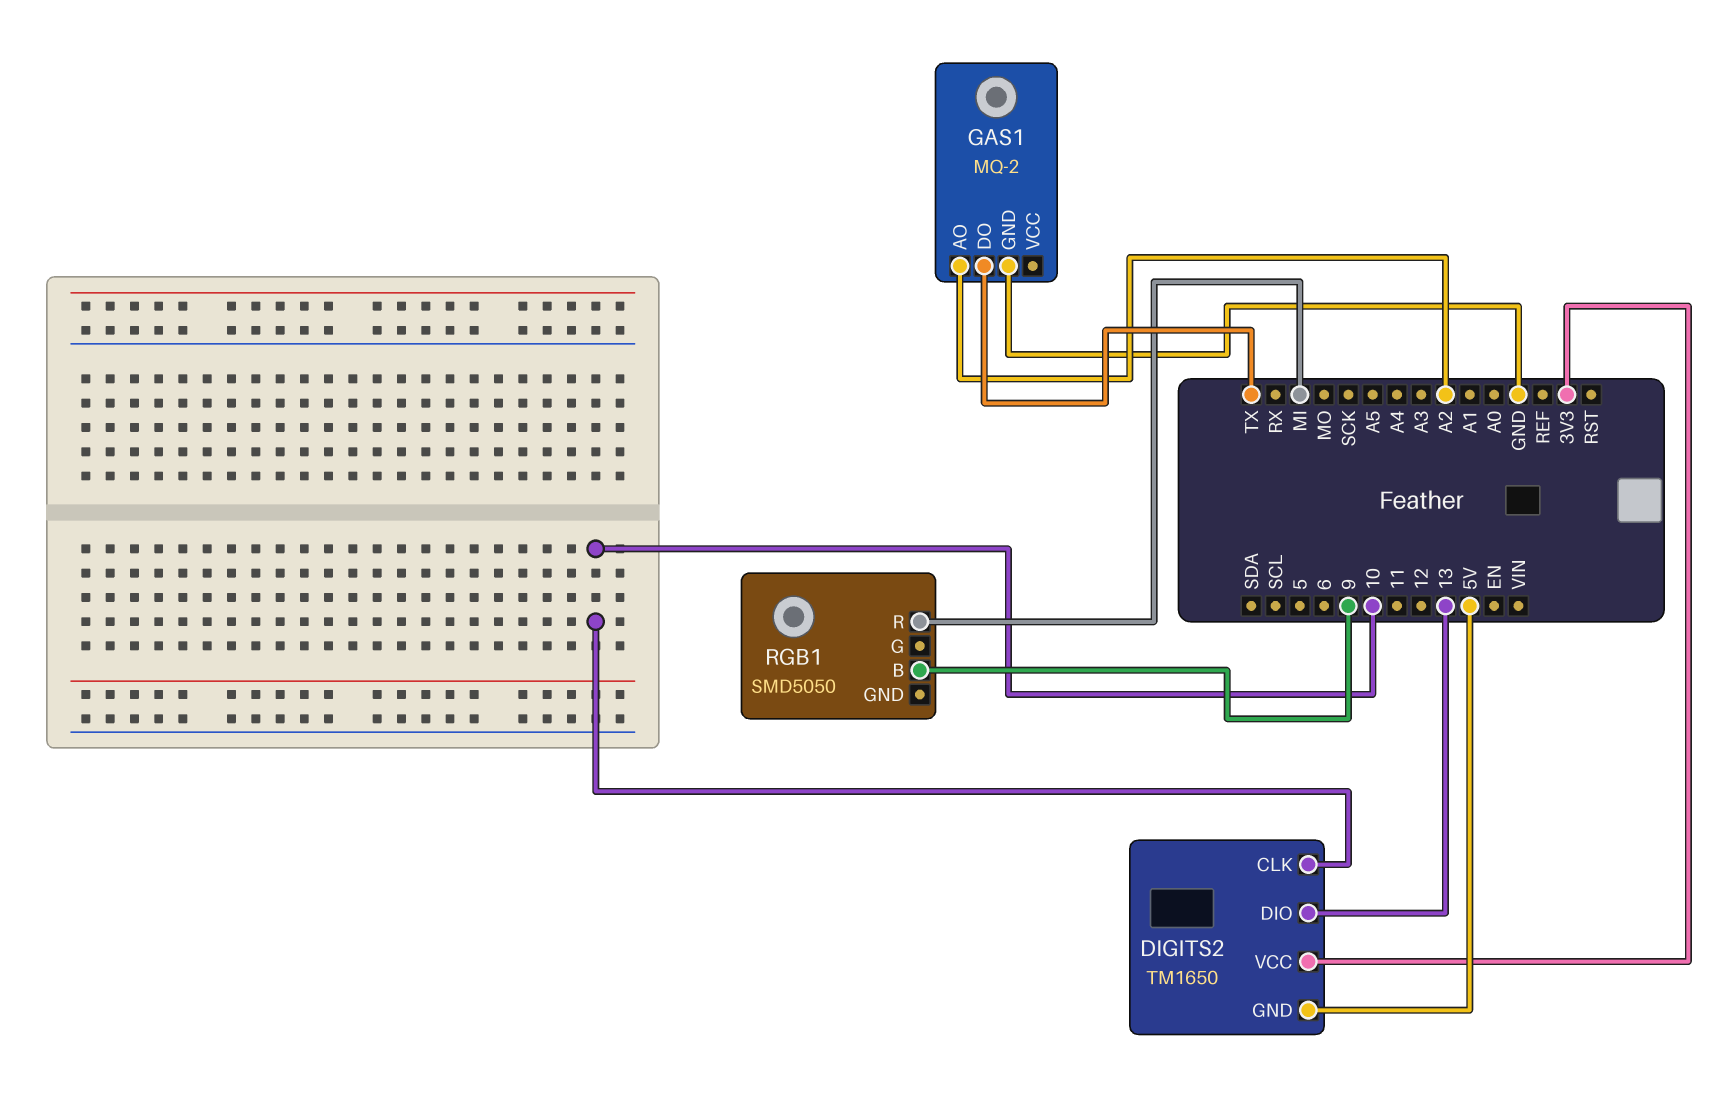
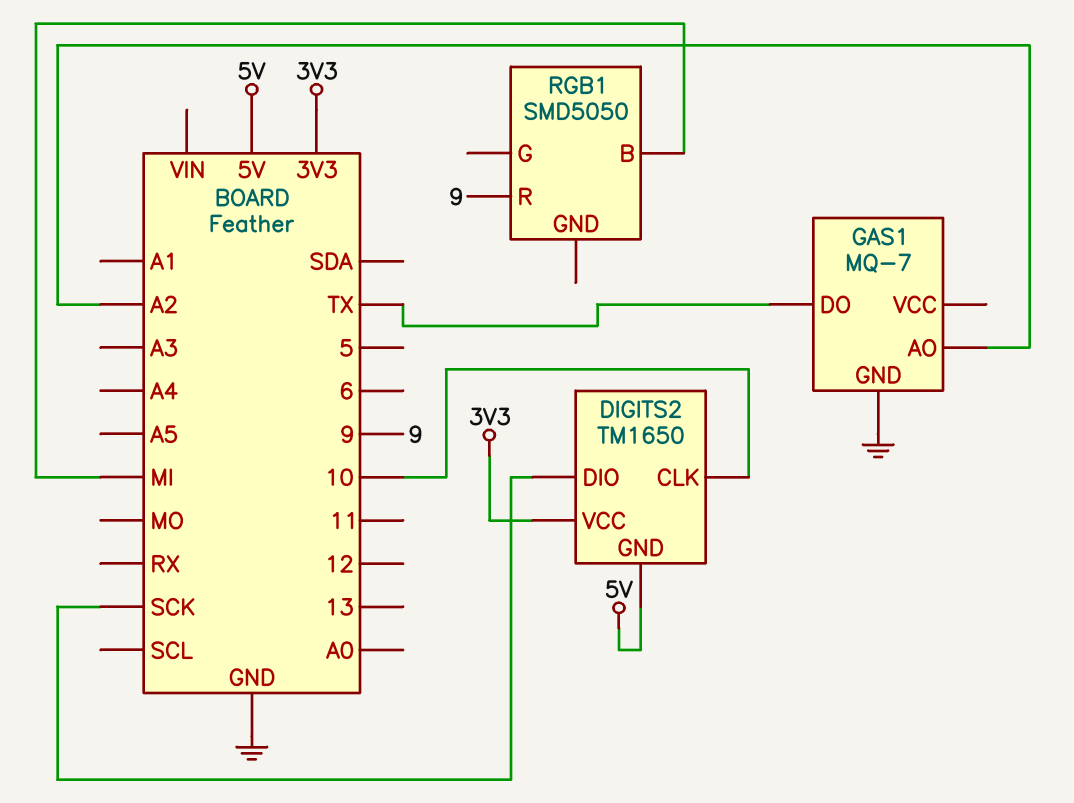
DIGITS2 pin DIO: 13 -> SCK
GAS1: MQ-2 -> MQ-7
RGB1 pin B: 9 -> MI
RGB1 pin R: MI -> 9

